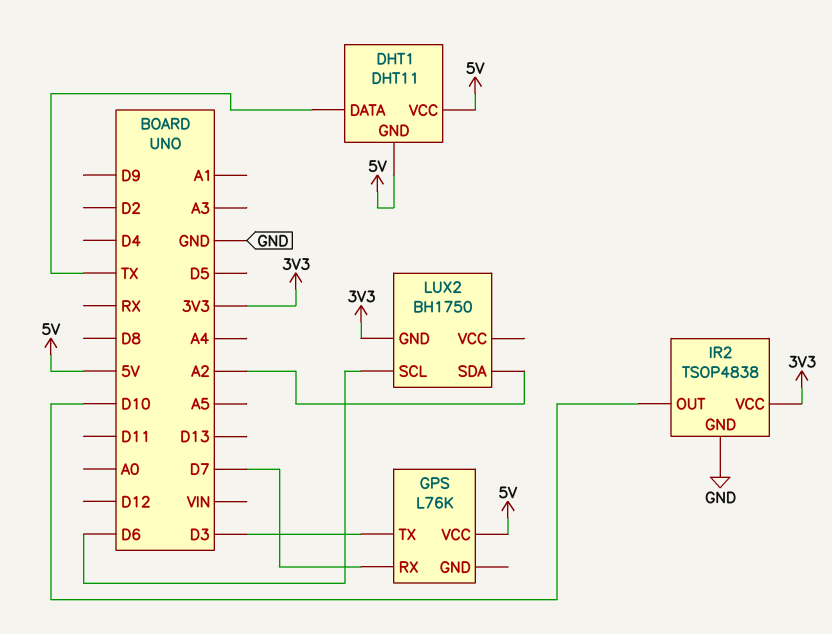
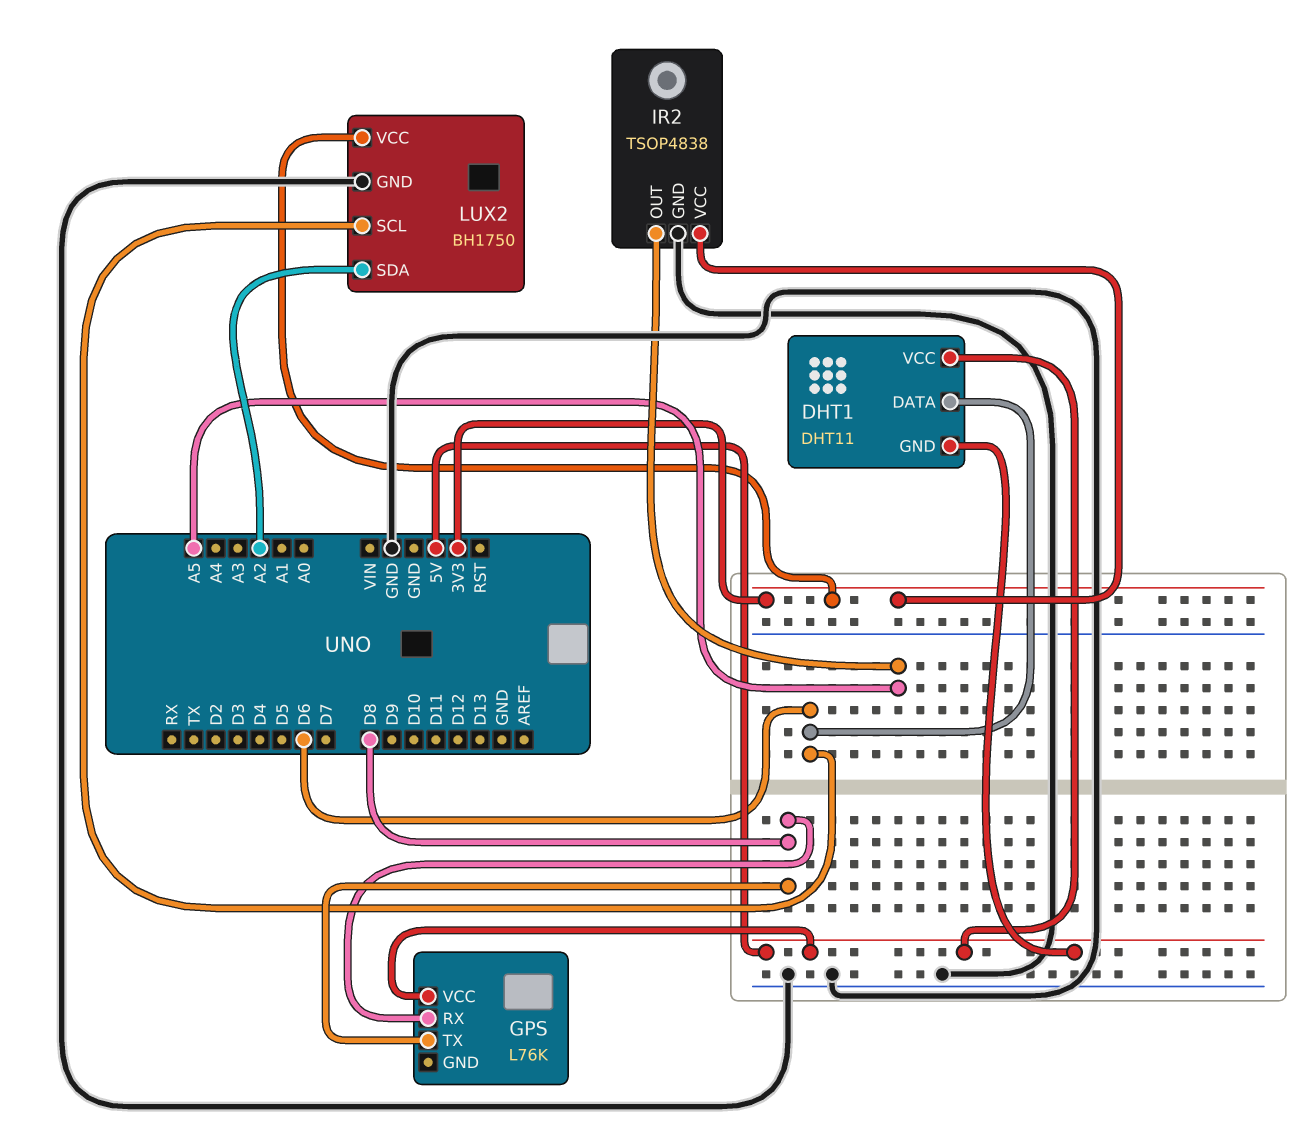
DHT1 pin DATA: TX -> D6
GPS pin RX: D7 -> D8
GPS pin TX: D3 -> D8
IR2 pin OUT: D10 -> A5
LUX2 pin GND: 3V3 -> GND
LUX2 pin VCC: none -> 3V3

